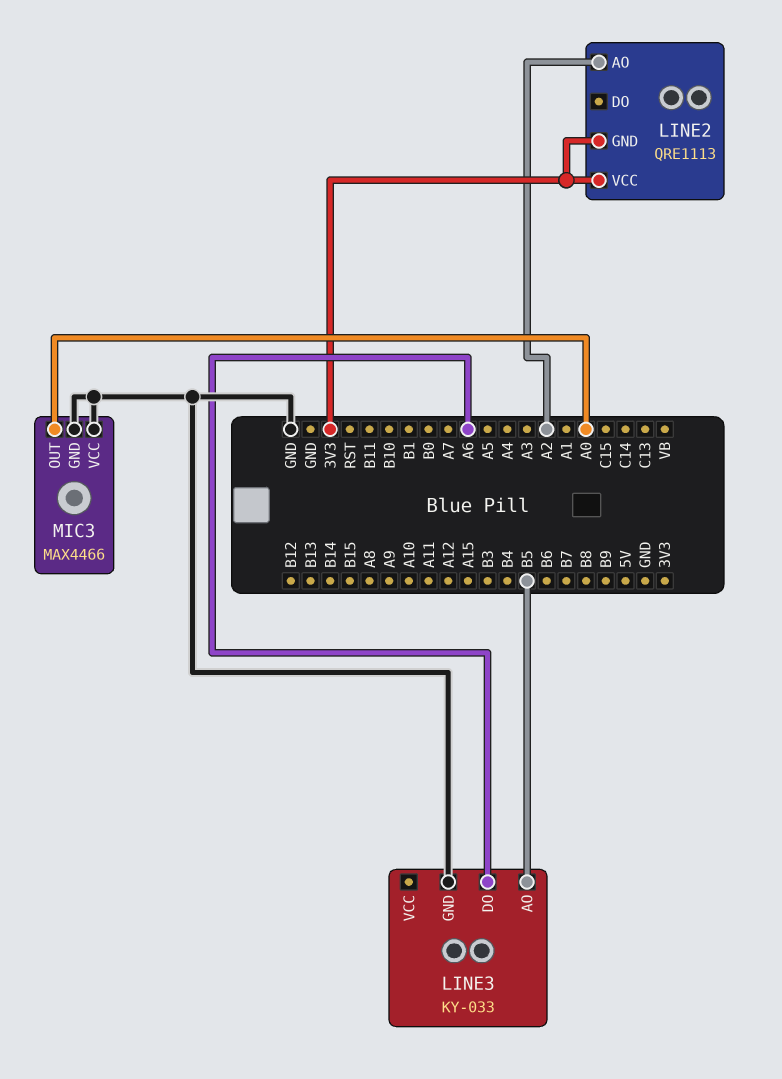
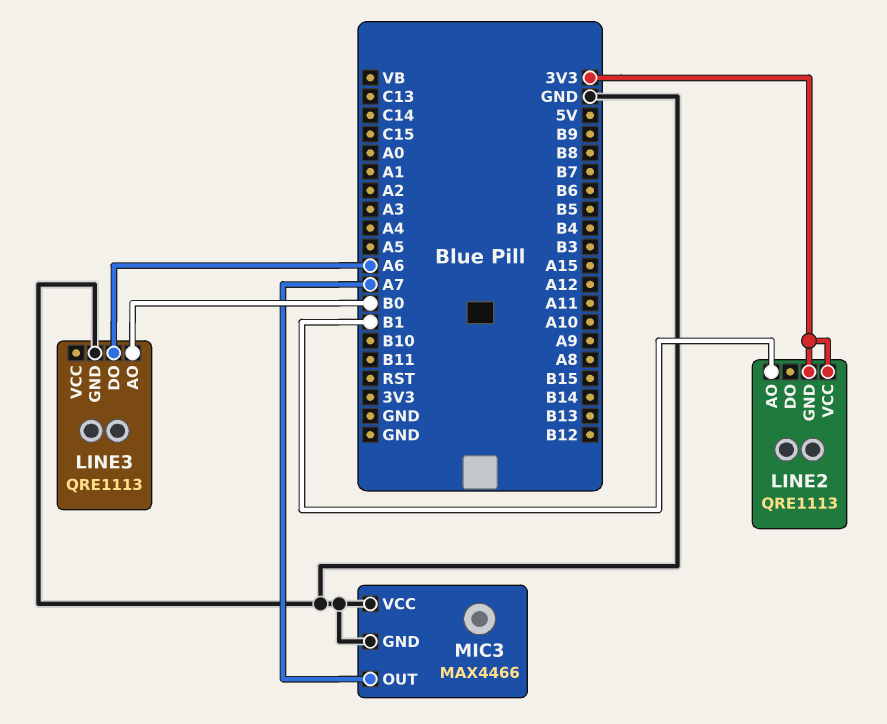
LINE2 pin AO: A2 -> B1
LINE3: KY-033 -> QRE1113
LINE3 pin AO: B5 -> B0
MIC3 pin OUT: A0 -> A7

